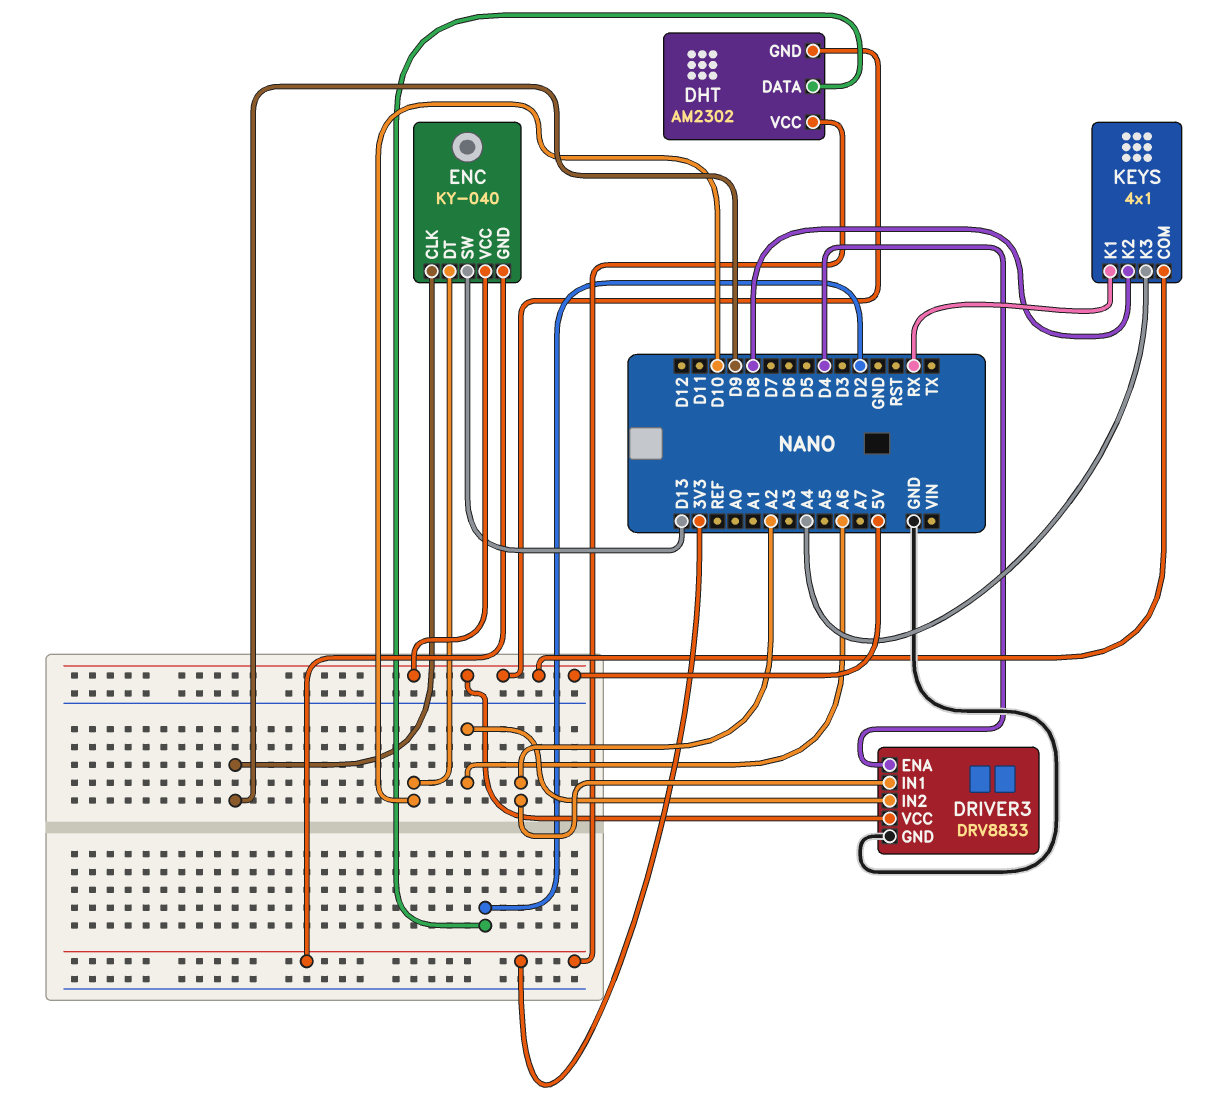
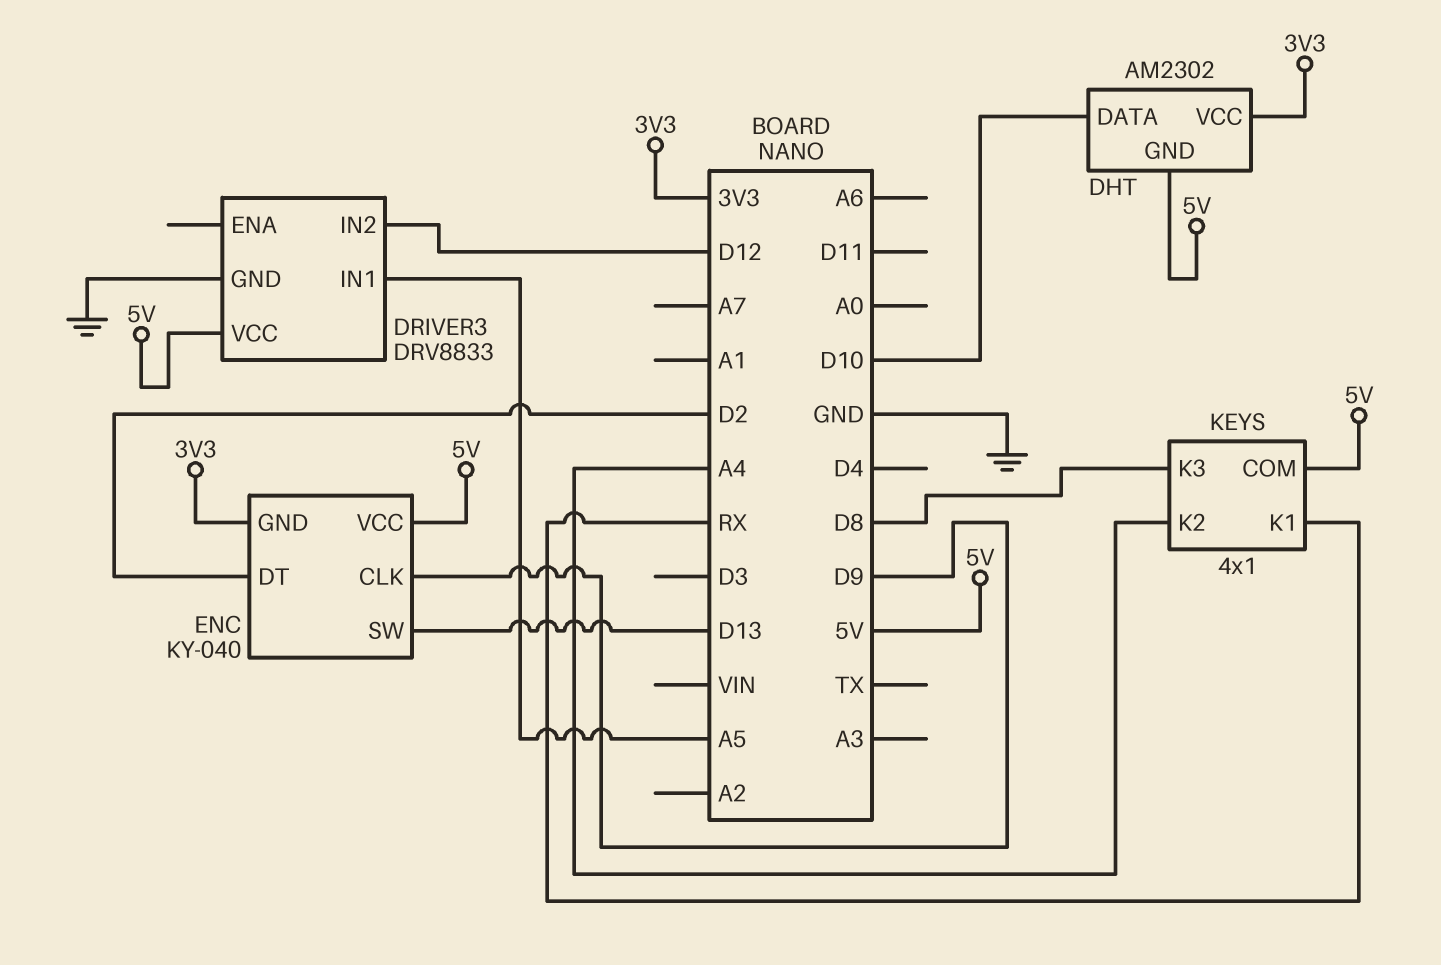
DHT pin DATA: D2 -> D10
DRIVER3 pin ENA: D4 -> none
DRIVER3 pin IN1: A2 -> A5
DRIVER3 pin IN2: A6 -> D12
ENC pin DT: D10 -> D2
KEYS pin K2: D8 -> A4
KEYS pin K3: A4 -> D8

